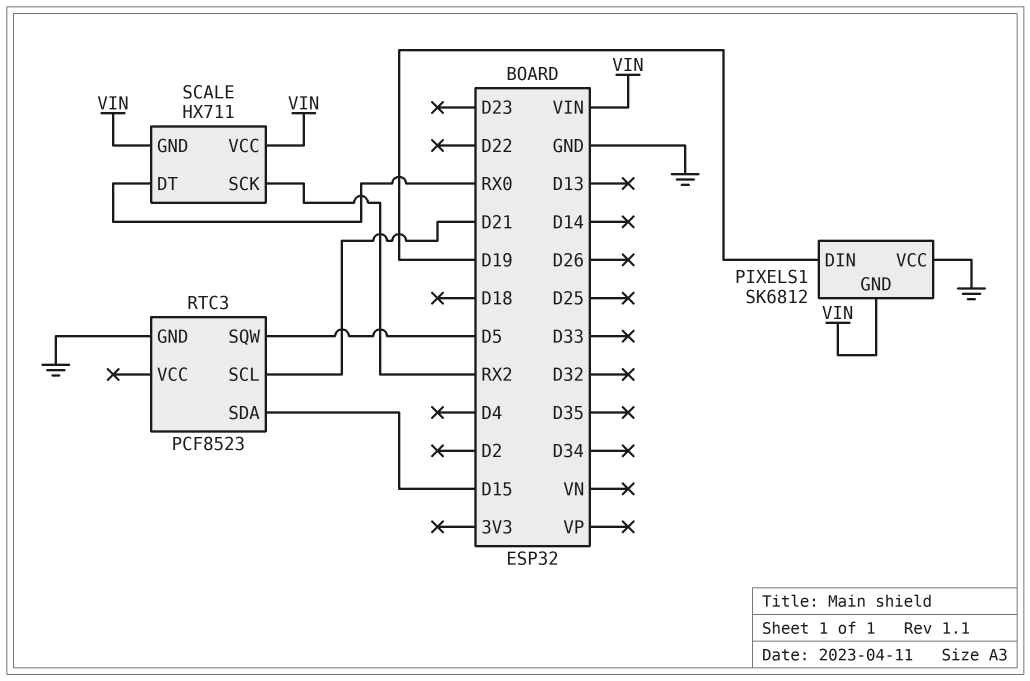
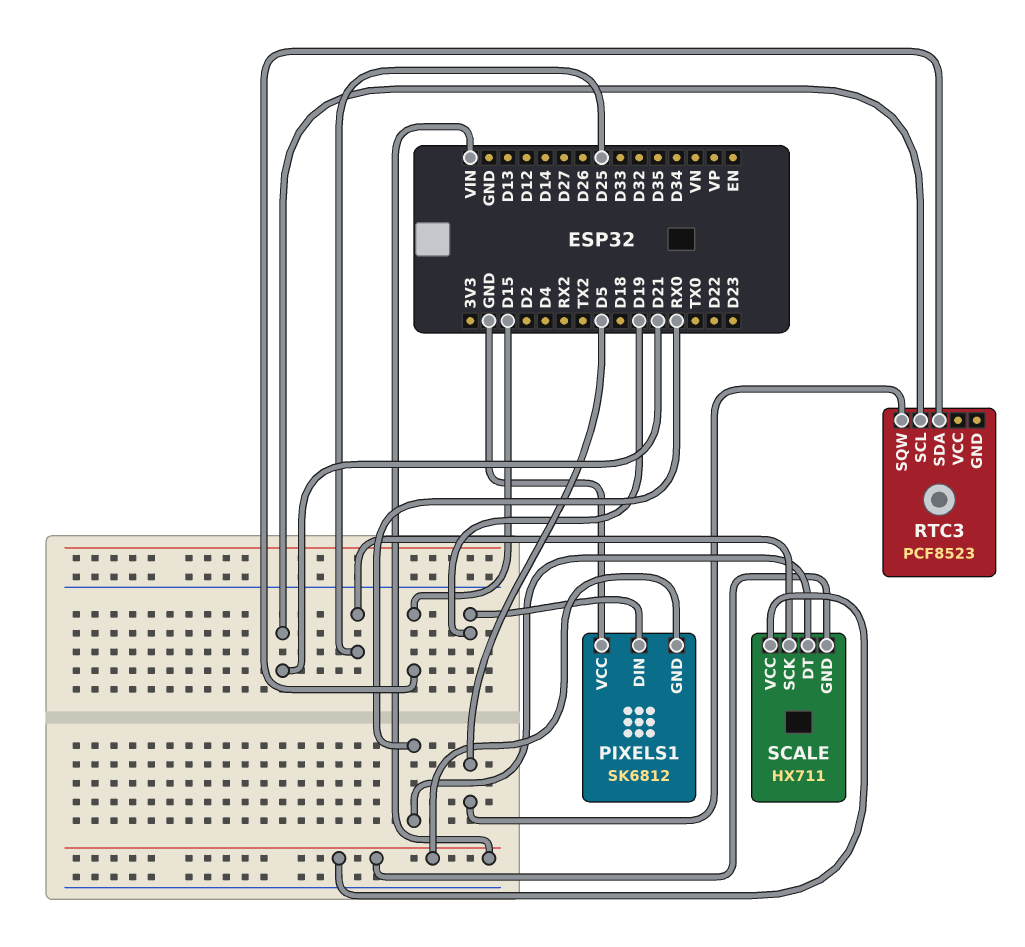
RTC3 pin GND: GND -> none
SCALE pin SCK: RX2 -> D25

